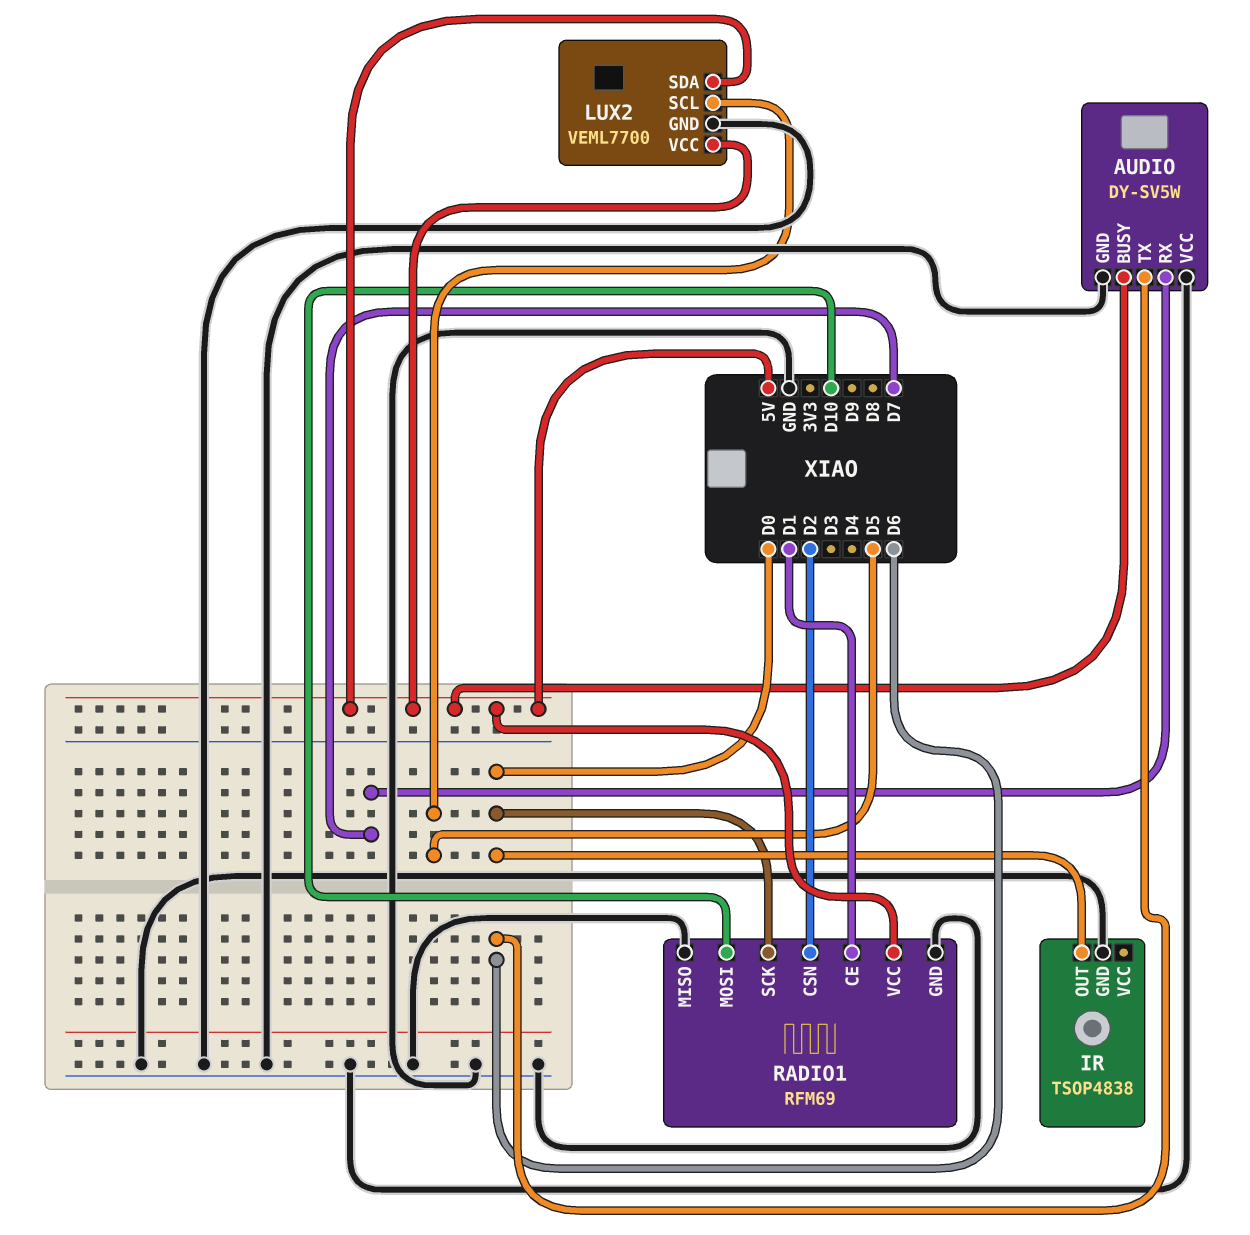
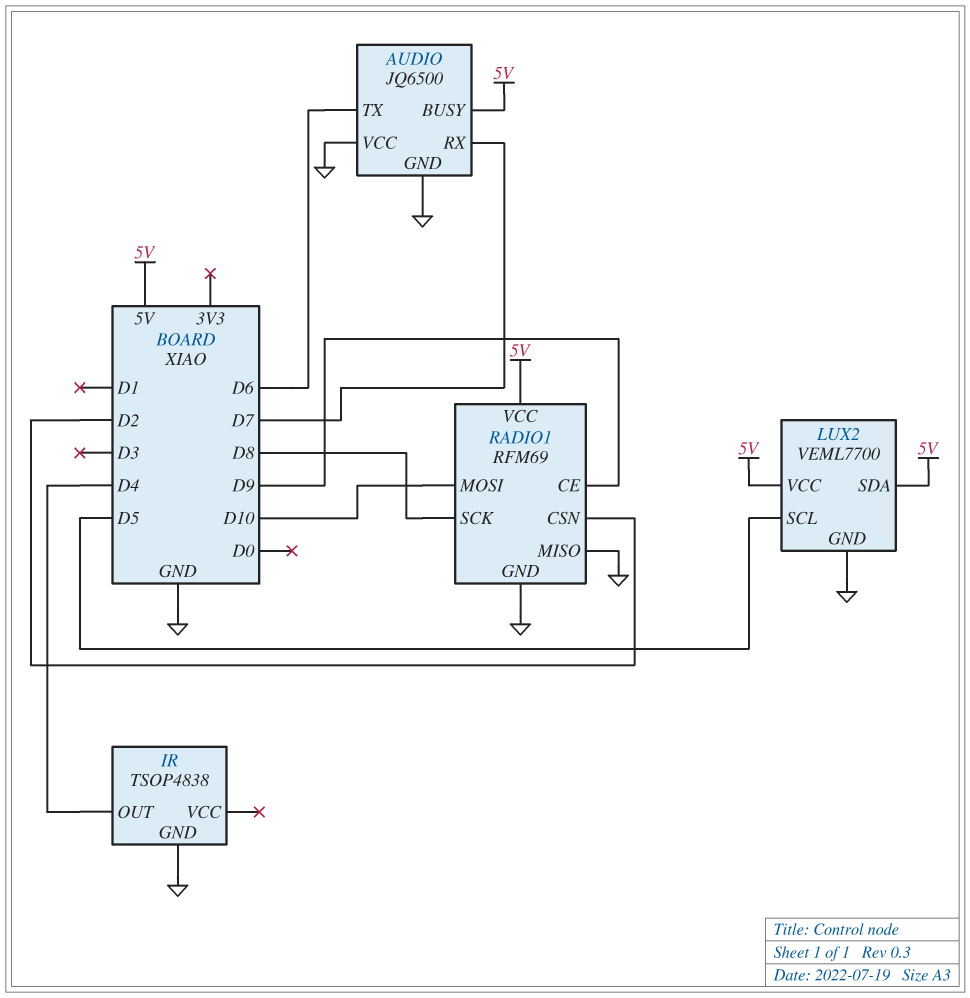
AUDIO: DY-SV5W -> JQ6500
IR pin OUT: D0 -> D4
RADIO1 pin CE: D1 -> D9
RADIO1 pin SCK: D0 -> D8

